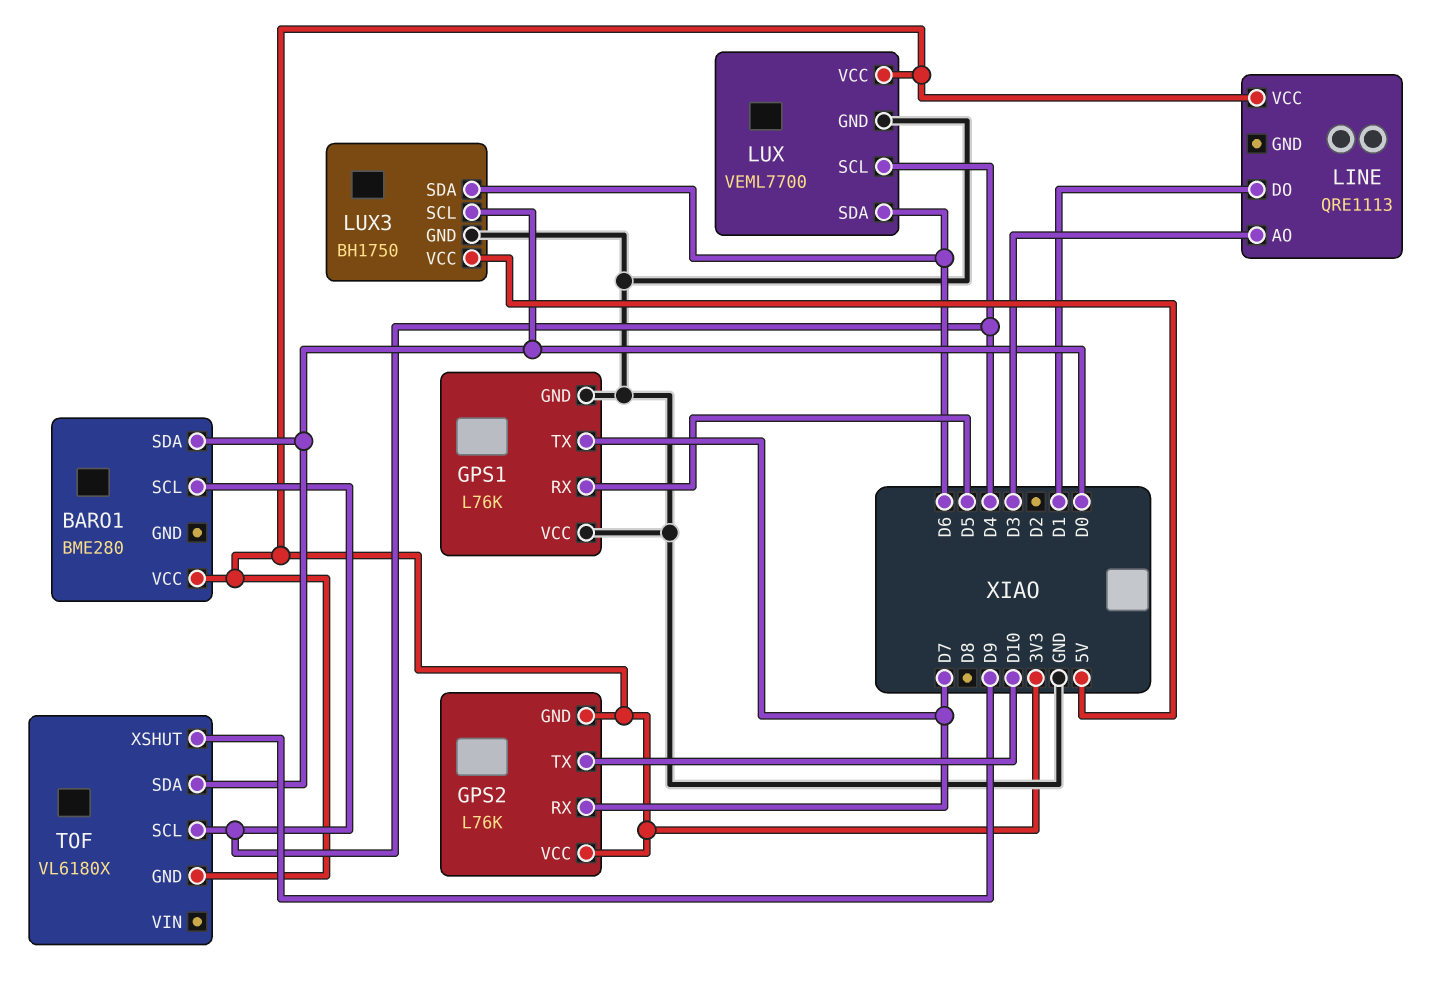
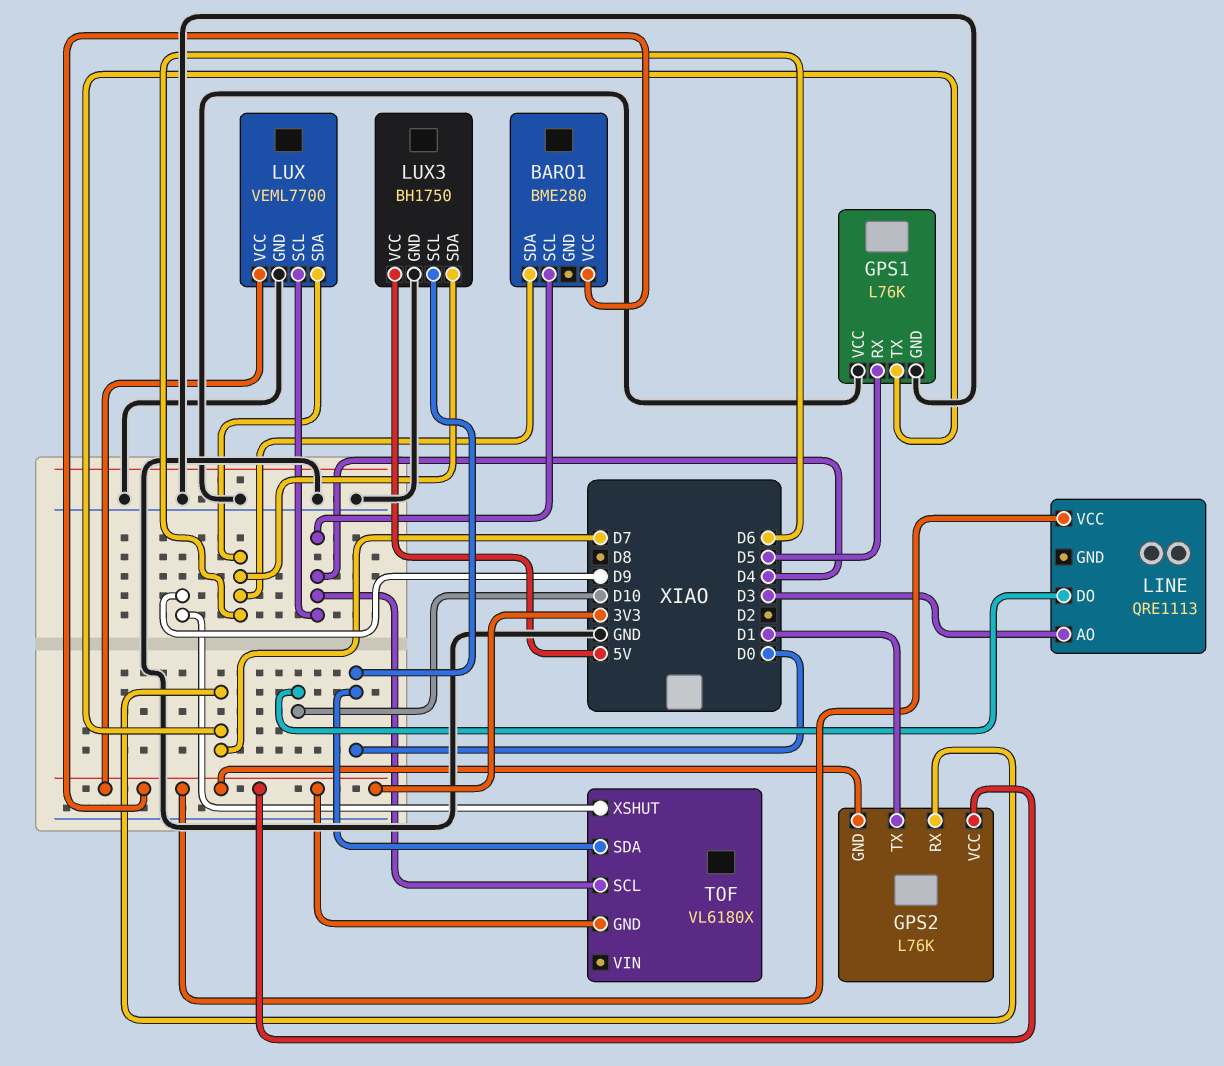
BARO1 pin SDA: D0 -> D6
GPS2 pin TX: D10 -> D1
LINE pin DO: D1 -> D10

